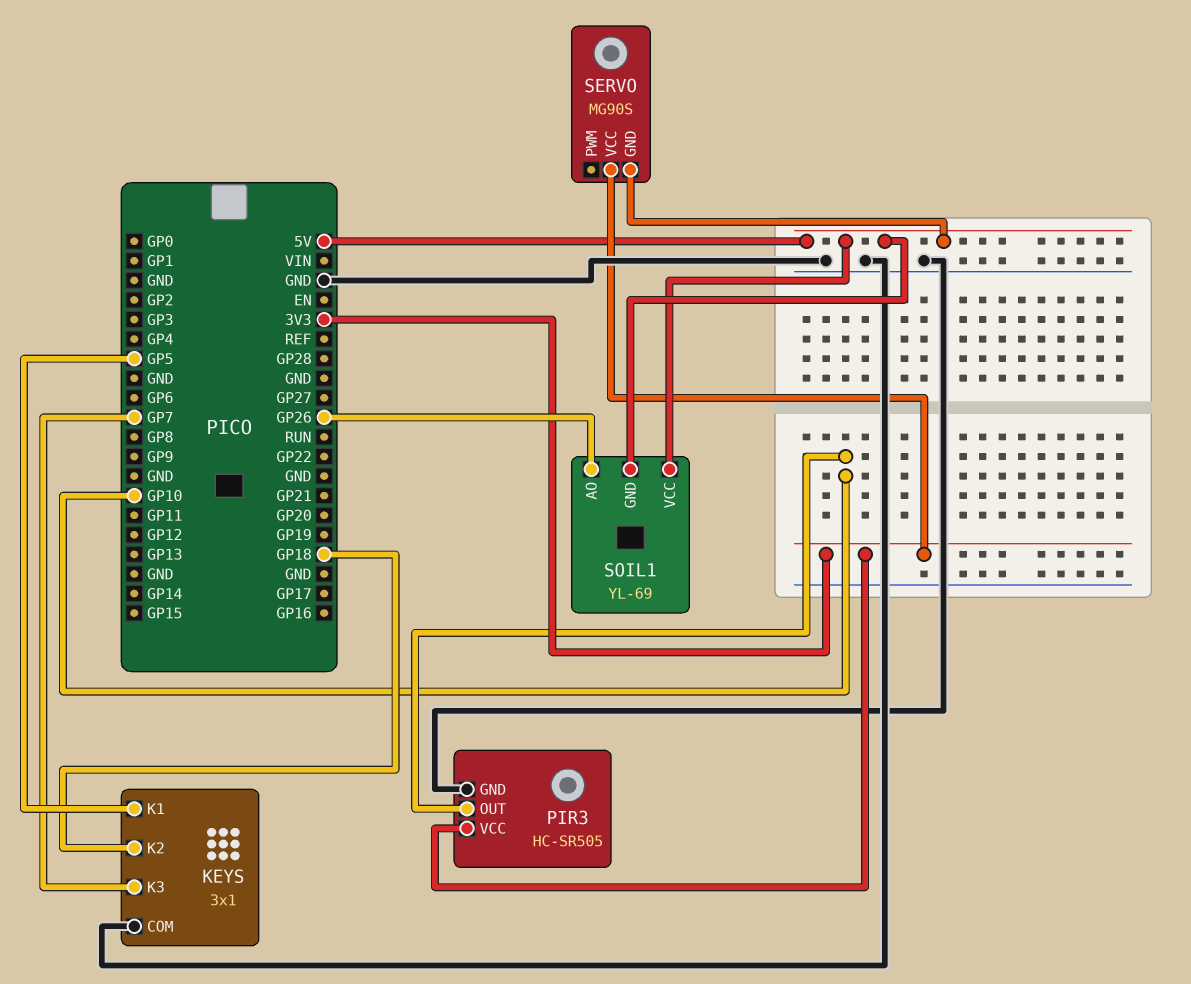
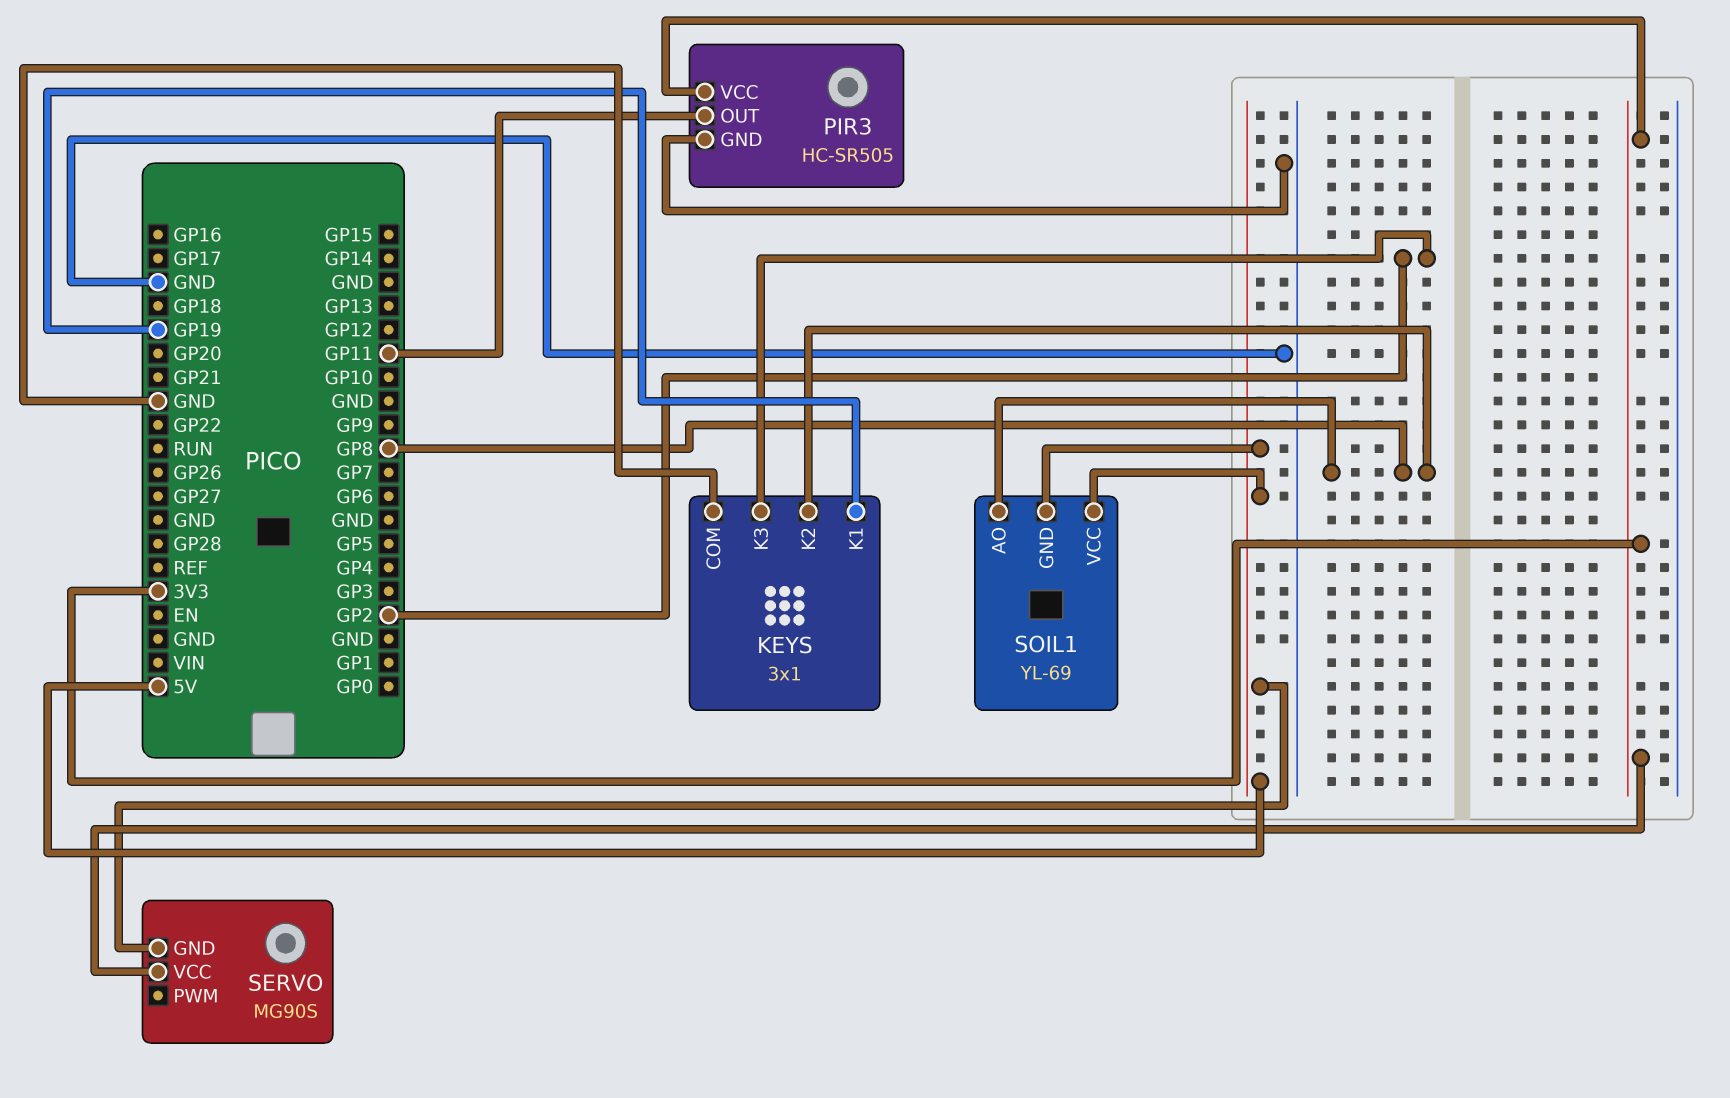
KEYS pin K1: GP5 -> GP19
KEYS pin K2: GP18 -> GP8
KEYS pin K3: GP7 -> GP2
PIR3 pin OUT: GP10 -> GP11
SOIL1 pin AO: GP26 -> GP8

